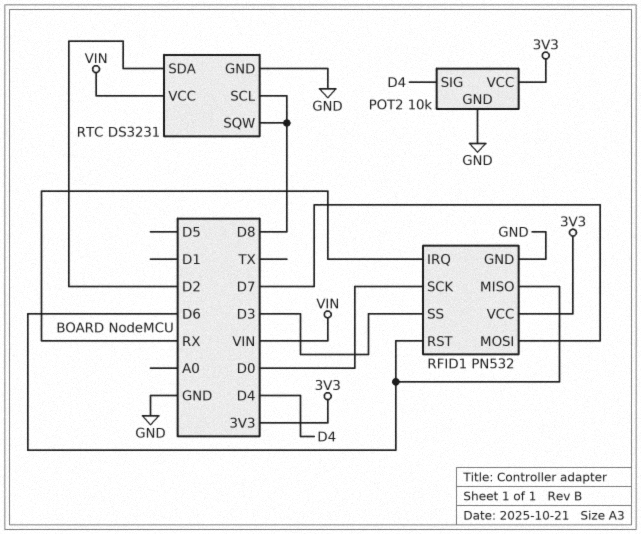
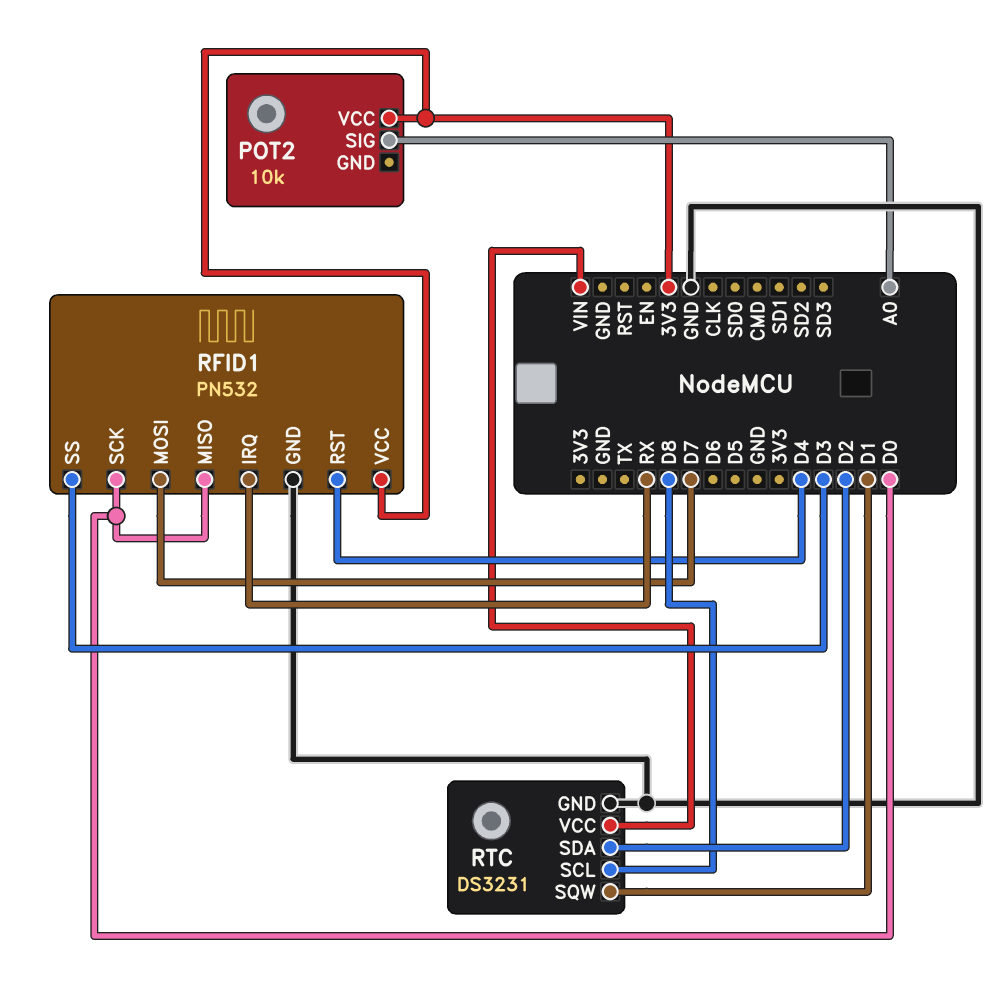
POT2 pin GND: GND -> none
POT2 pin SIG: D4 -> A0
RFID1 pin MISO: D6 -> D0
RFID1 pin RST: D6 -> D4
RTC pin SQW: D8 -> D1

